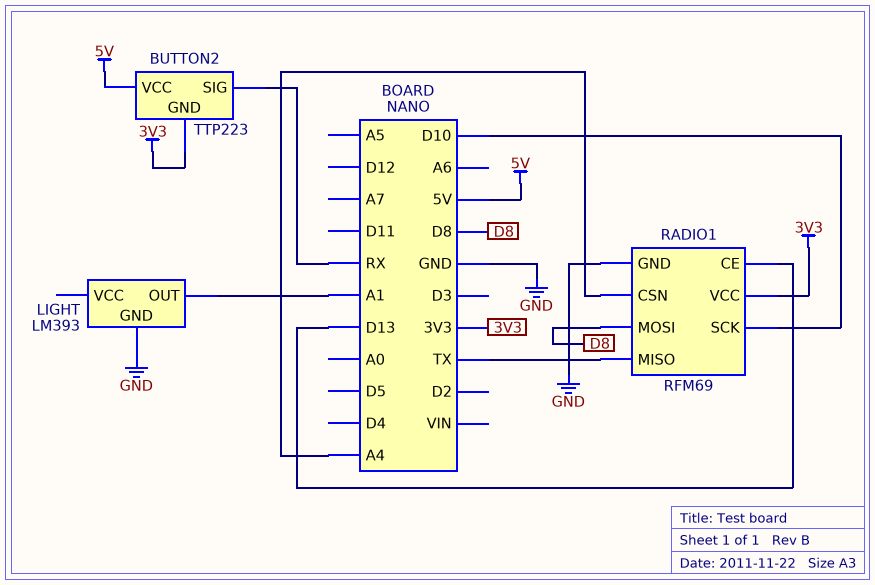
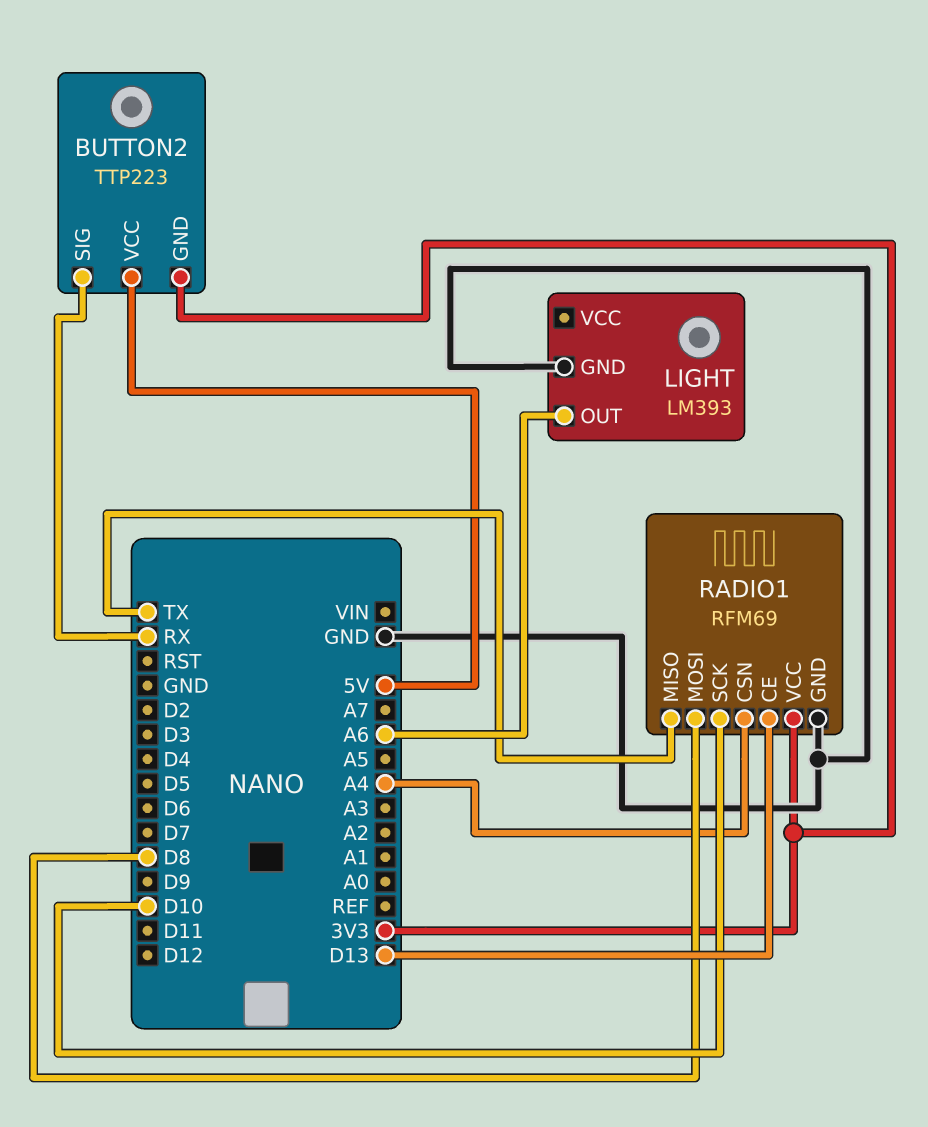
LIGHT pin OUT: A1 -> A6

